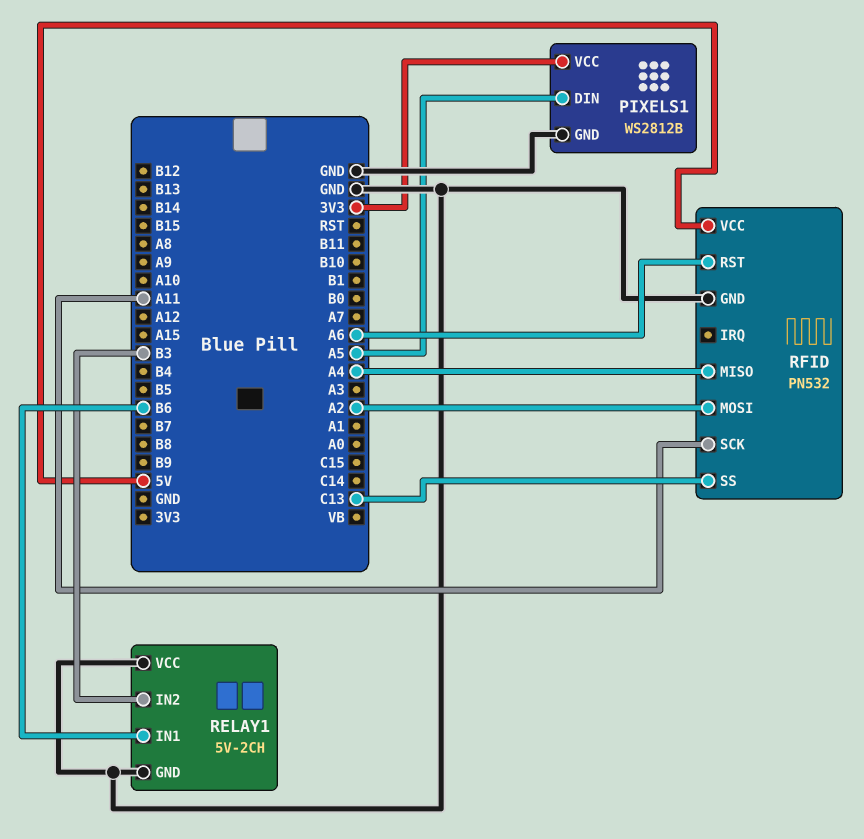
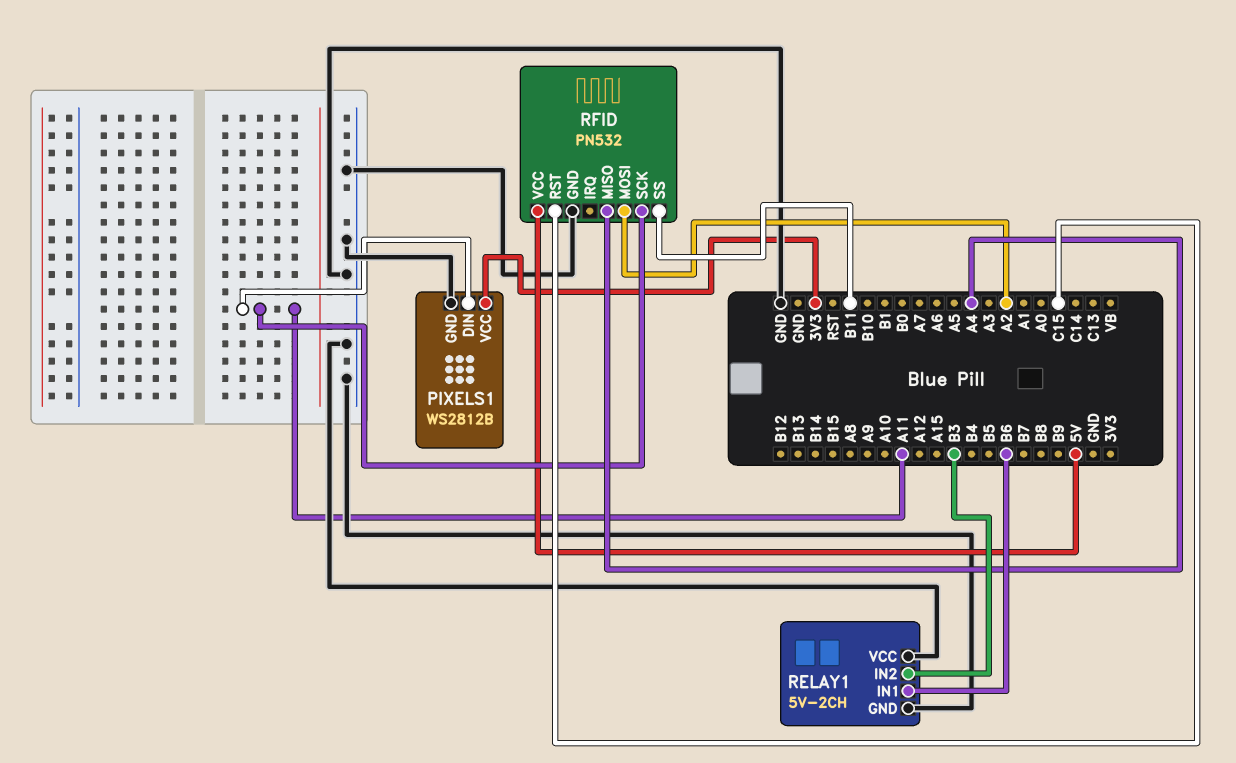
PIXELS1 pin DIN: A5 -> A11
RFID pin RST: A6 -> C15
RFID pin SS: C13 -> B11

